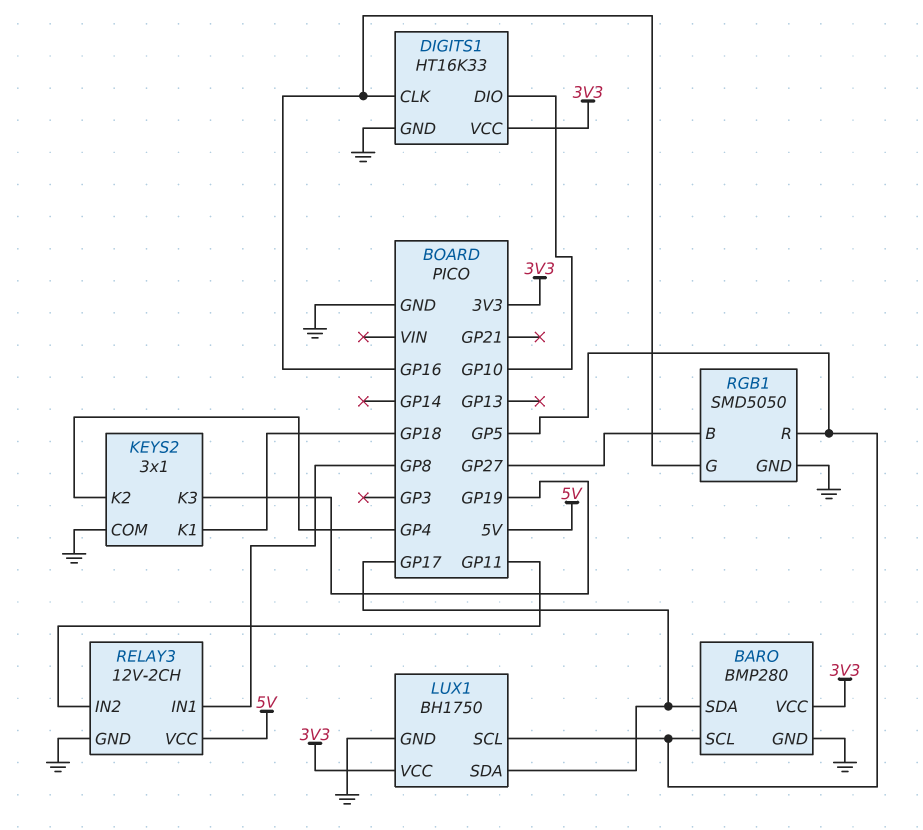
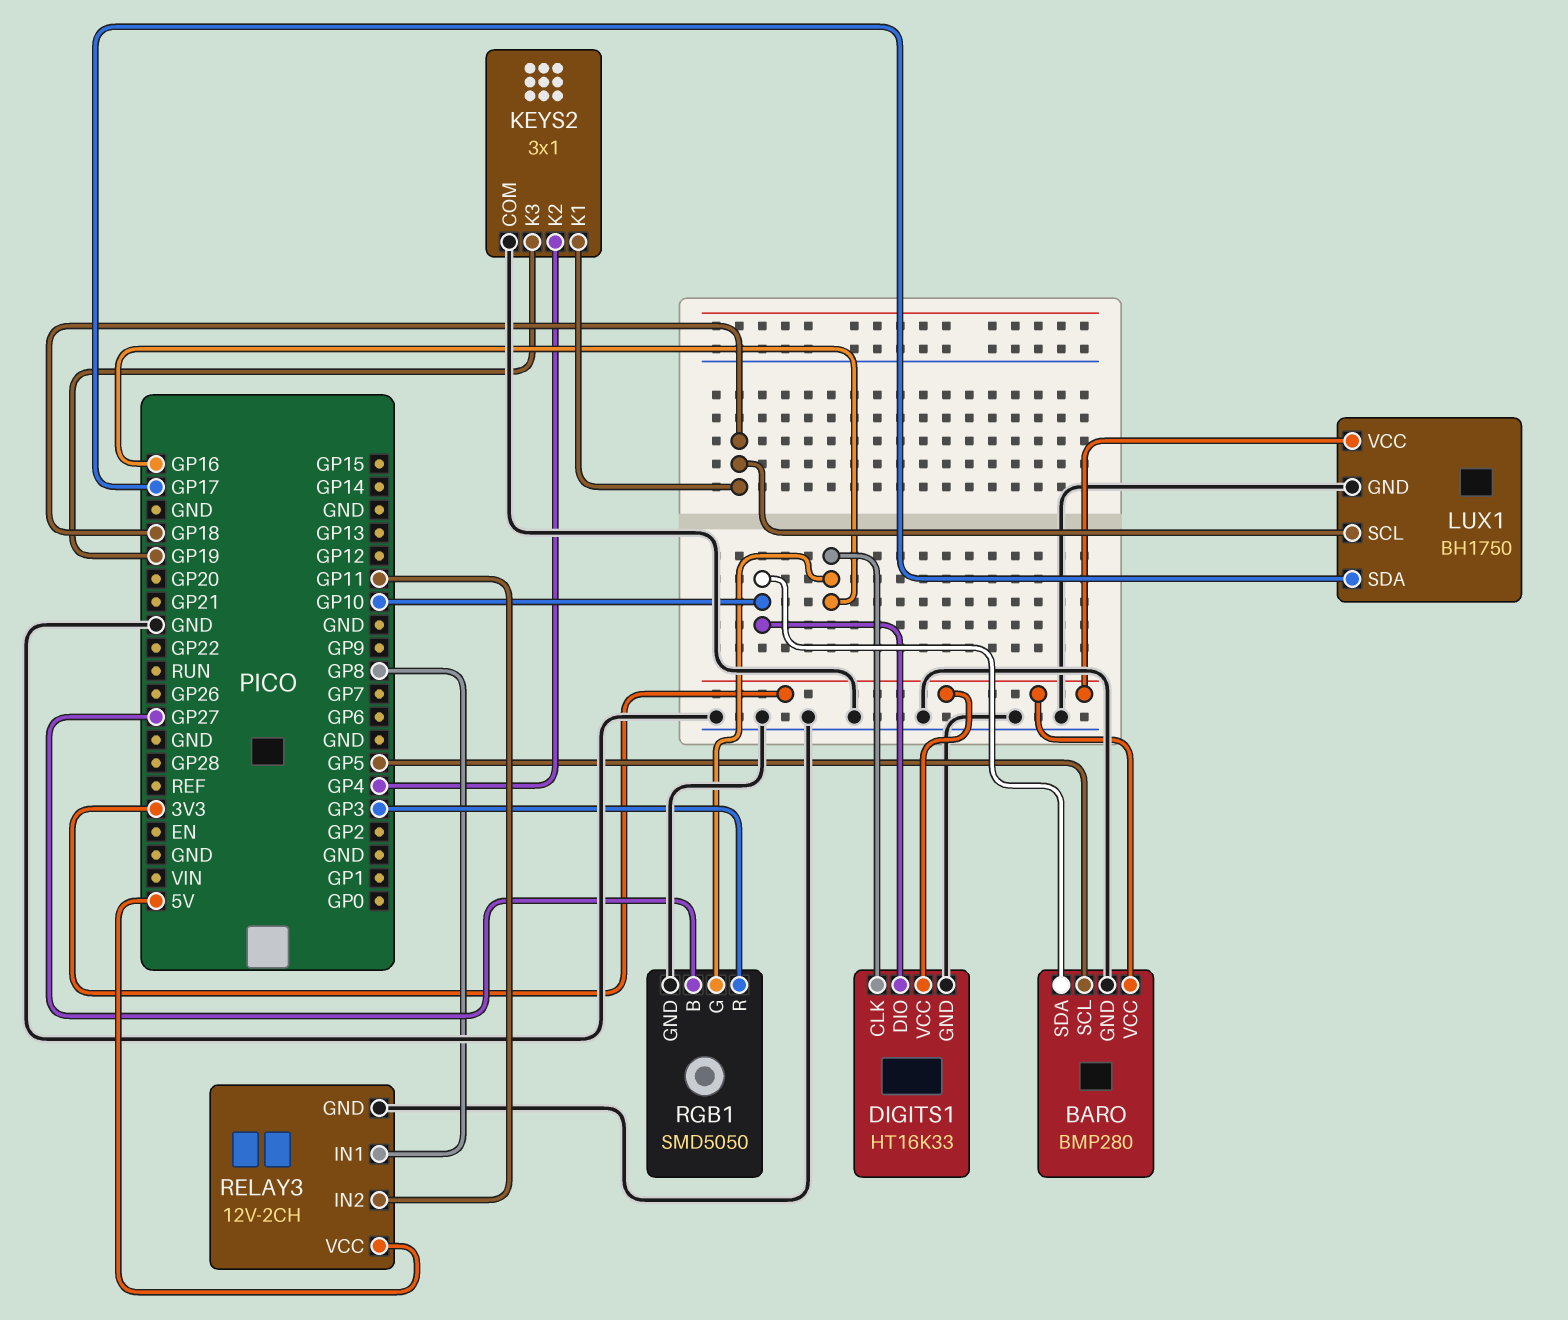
BARO pin SDA: GP17 -> GP10
LUX1 pin SCL: GP5 -> GP18
RGB1 pin R: GP5 -> GP3

